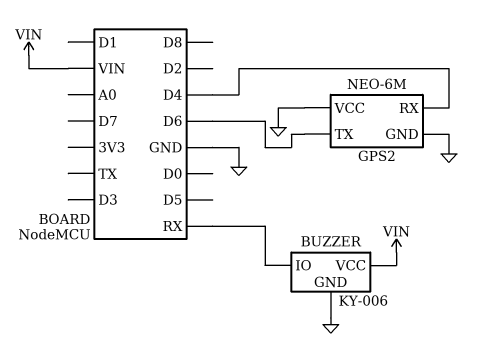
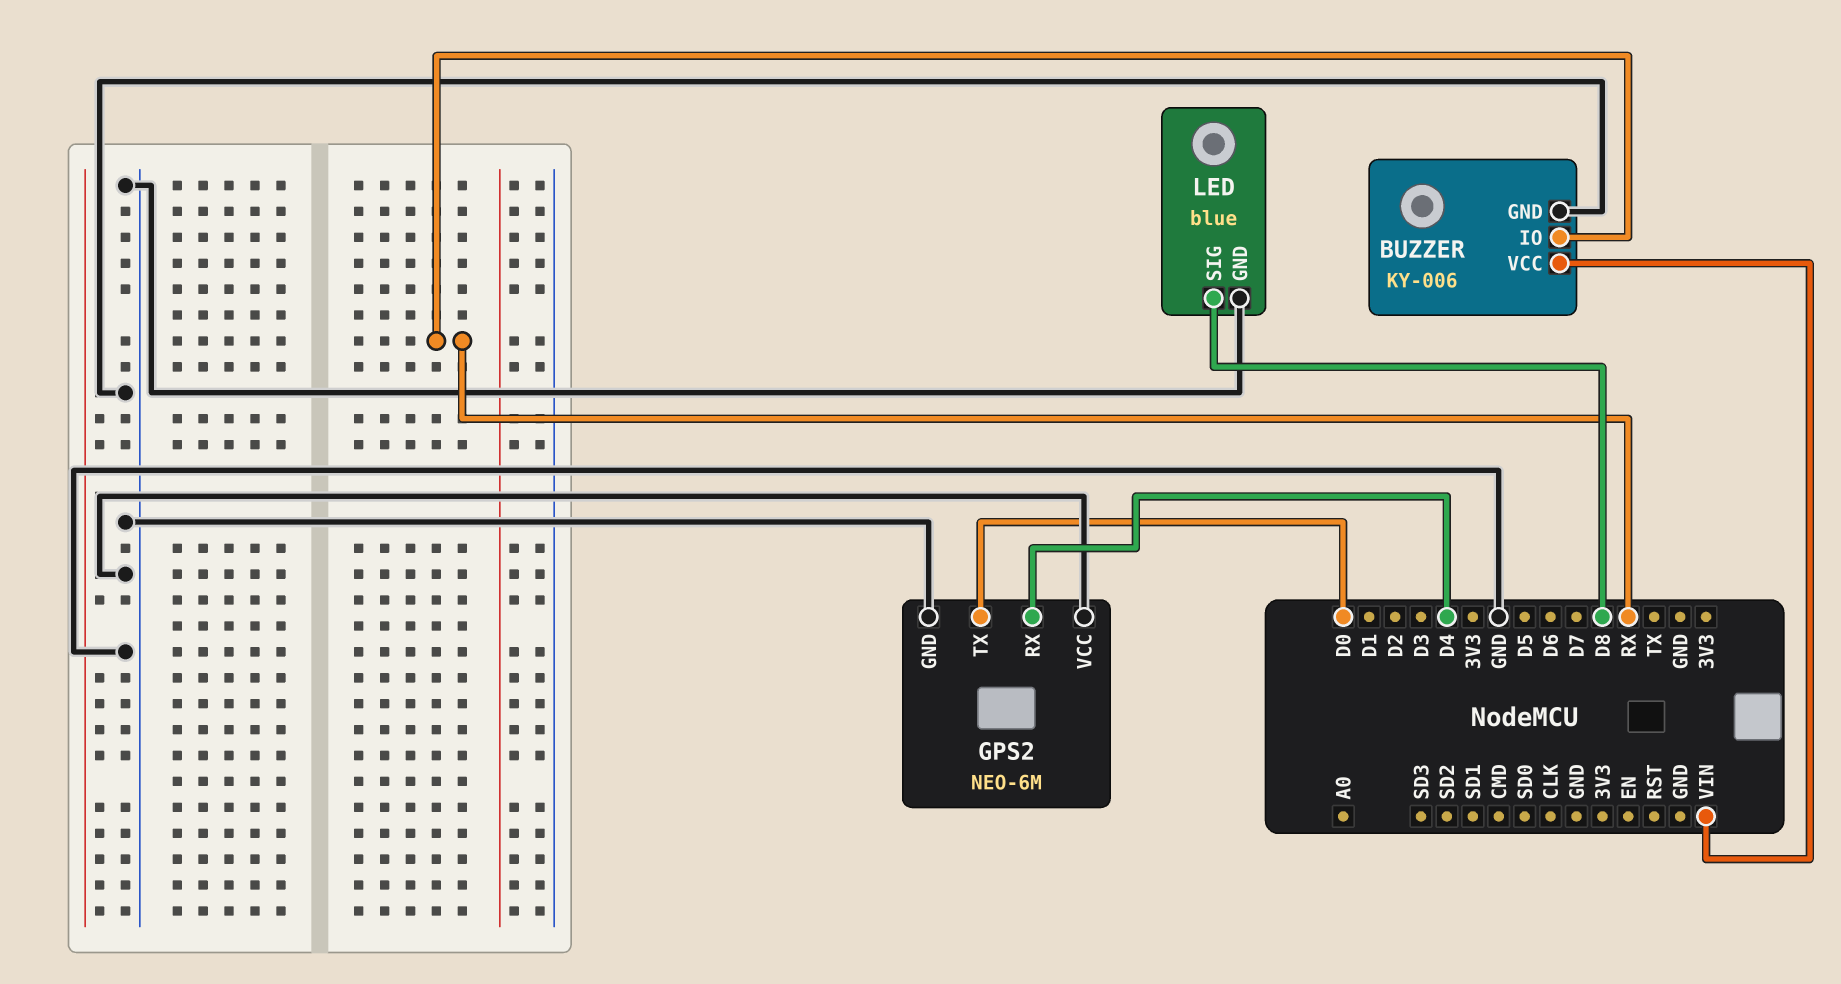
GPS2 pin TX: D6 -> D0
LED: none -> blue
LED pin GND: none -> GND
LED pin SIG: none -> D8

